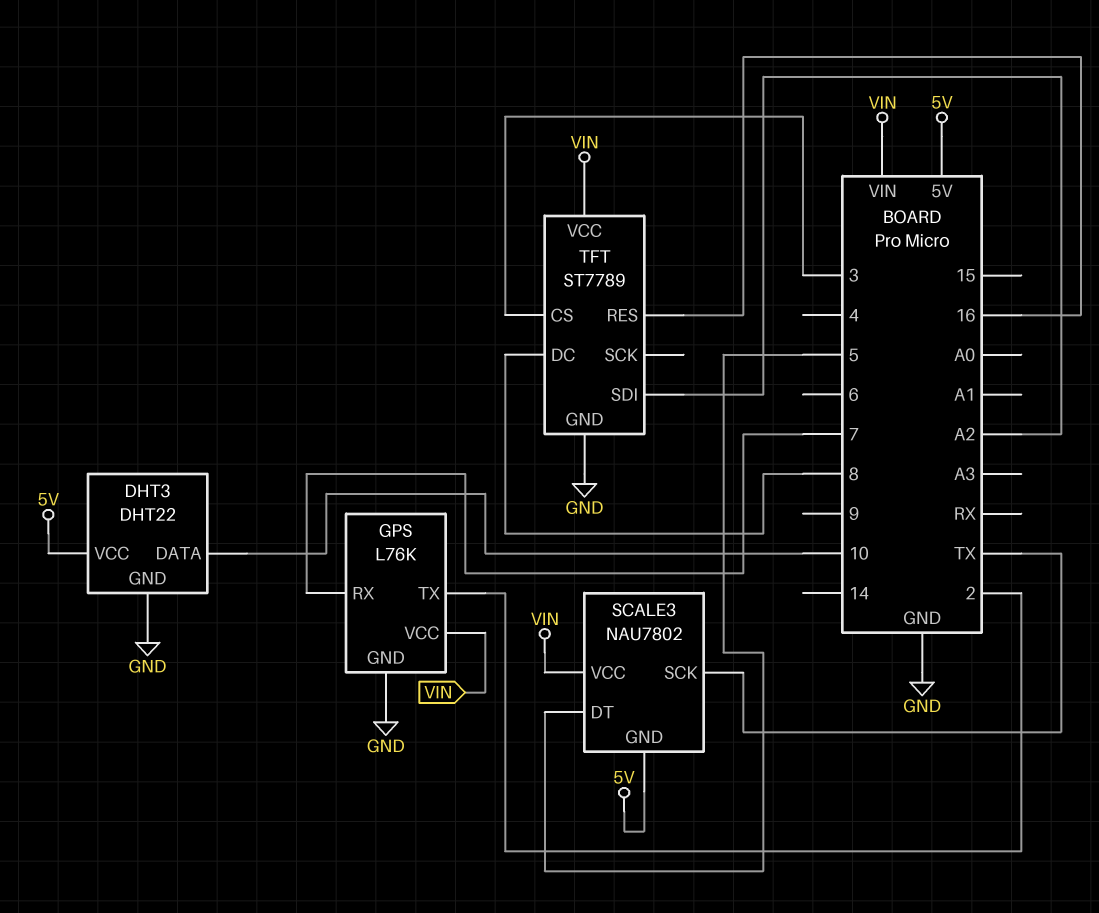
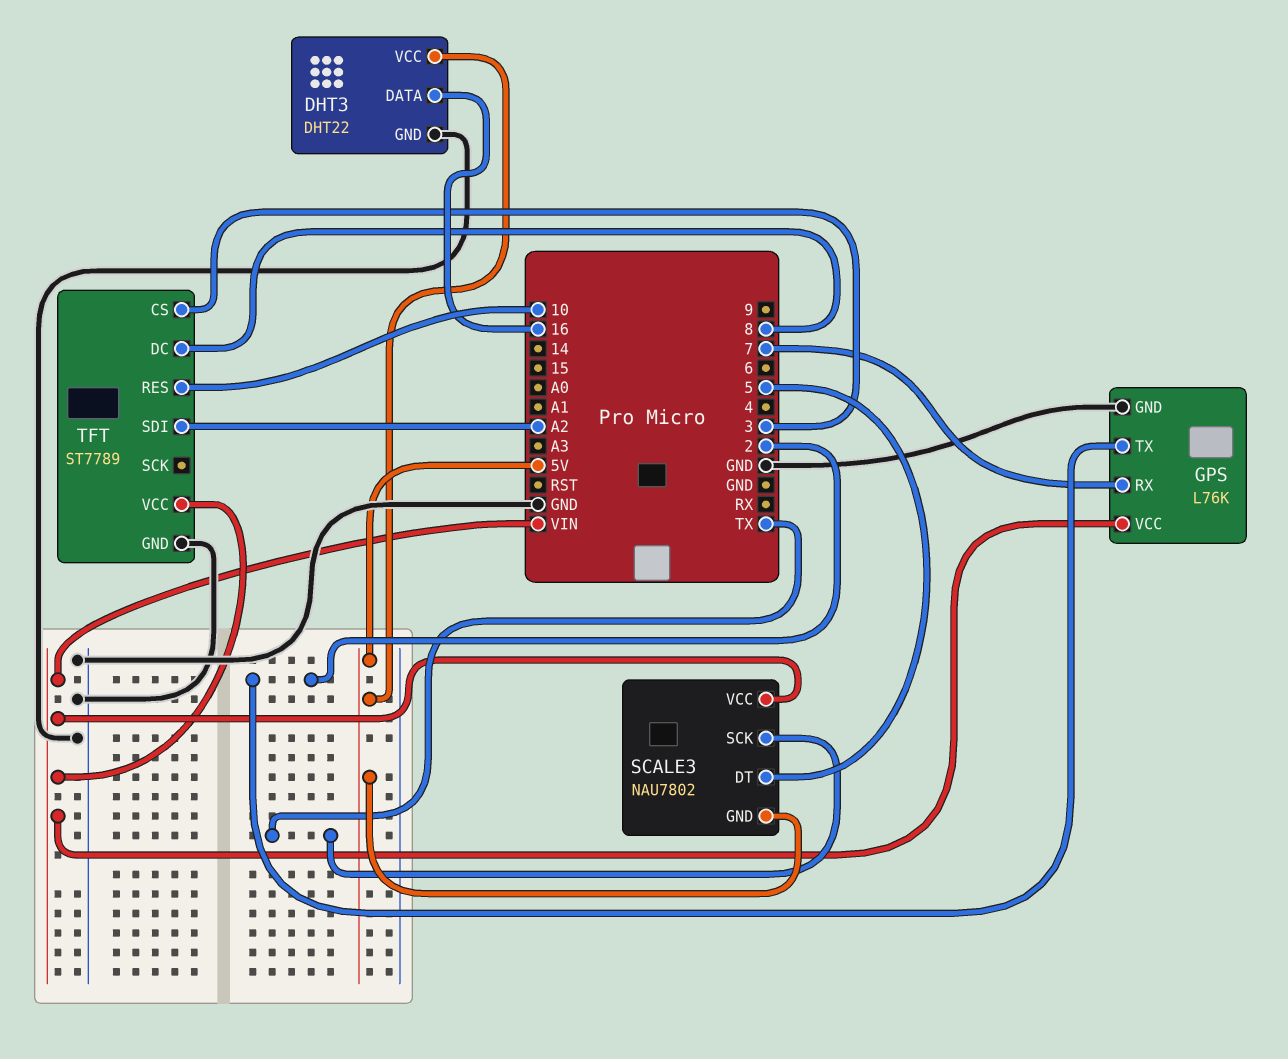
DHT3 pin DATA: 10 -> 16
TFT pin RES: 16 -> 10

